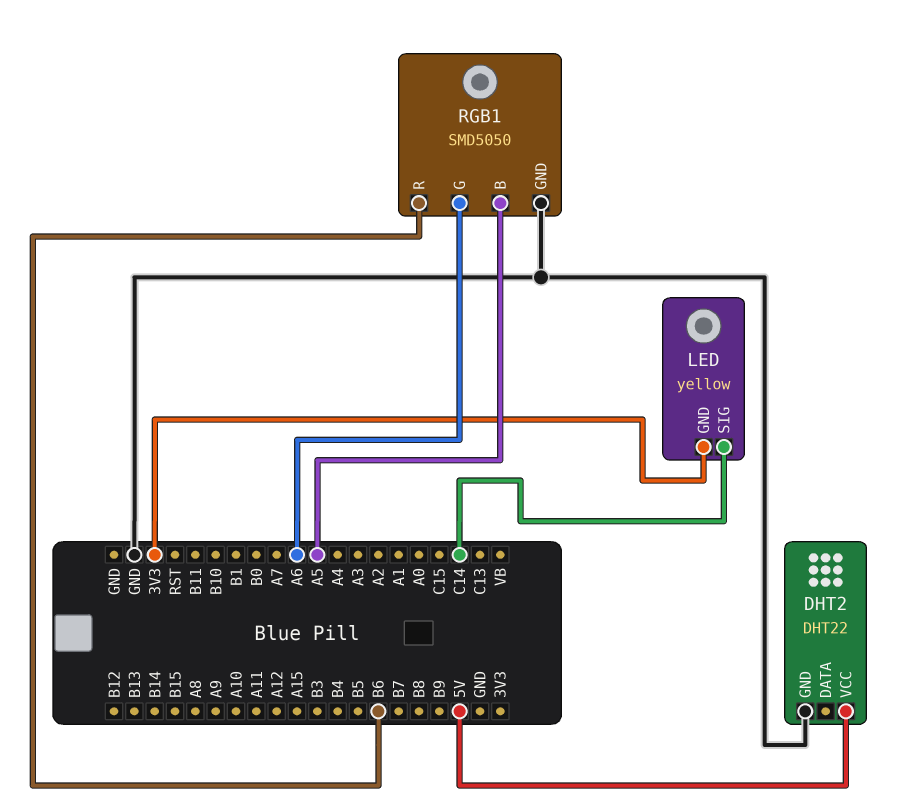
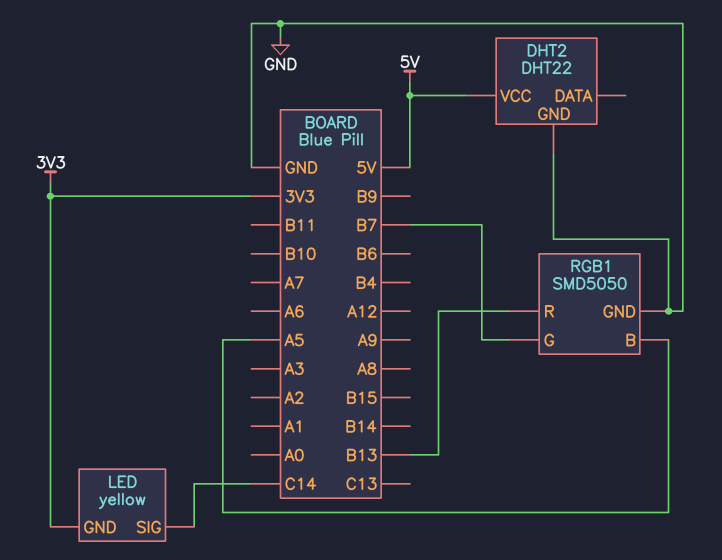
RGB1 pin G: A6 -> B7
RGB1 pin R: B6 -> B13

